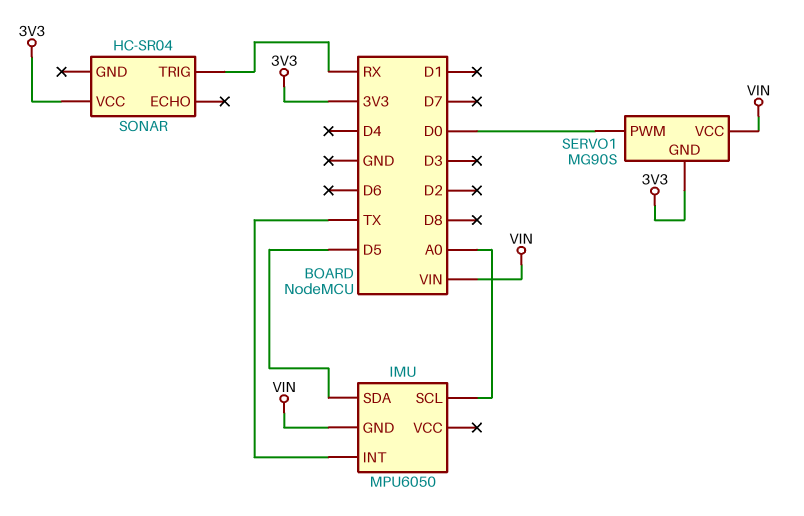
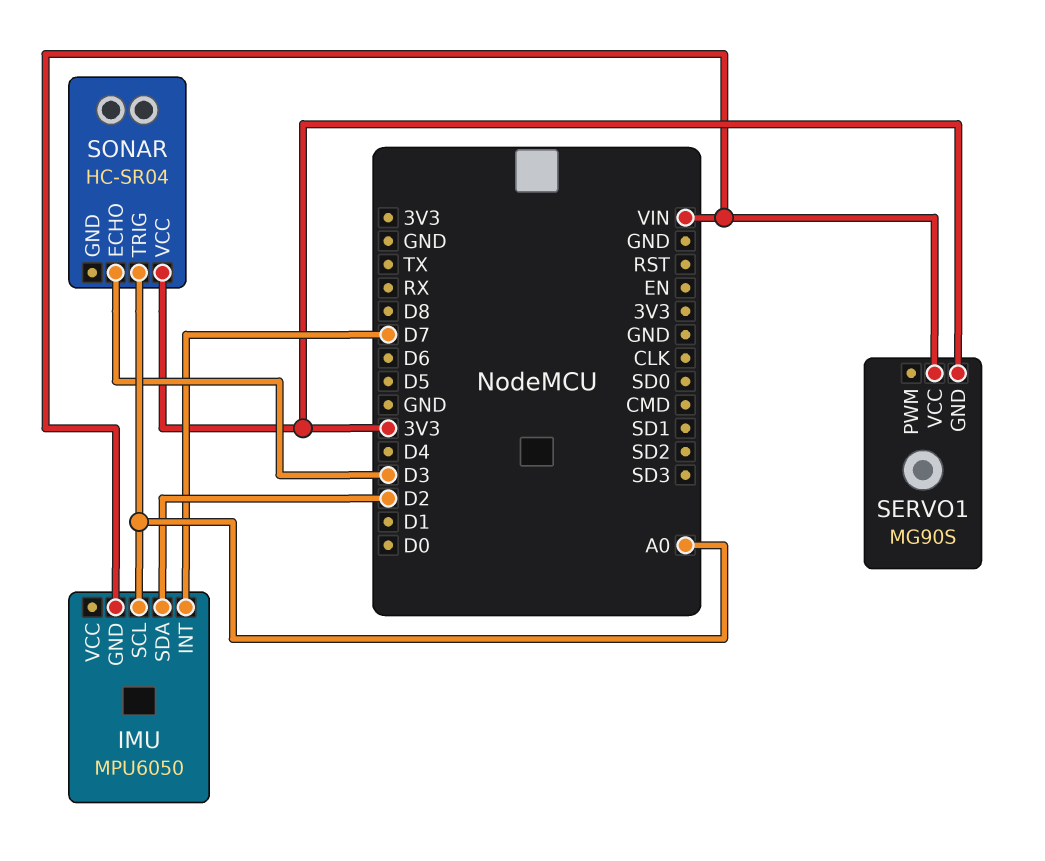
IMU pin INT: TX -> D7
IMU pin SDA: D5 -> D2
SERVO1 pin PWM: D0 -> none
SONAR pin ECHO: none -> D3
SONAR pin TRIG: RX -> A0

